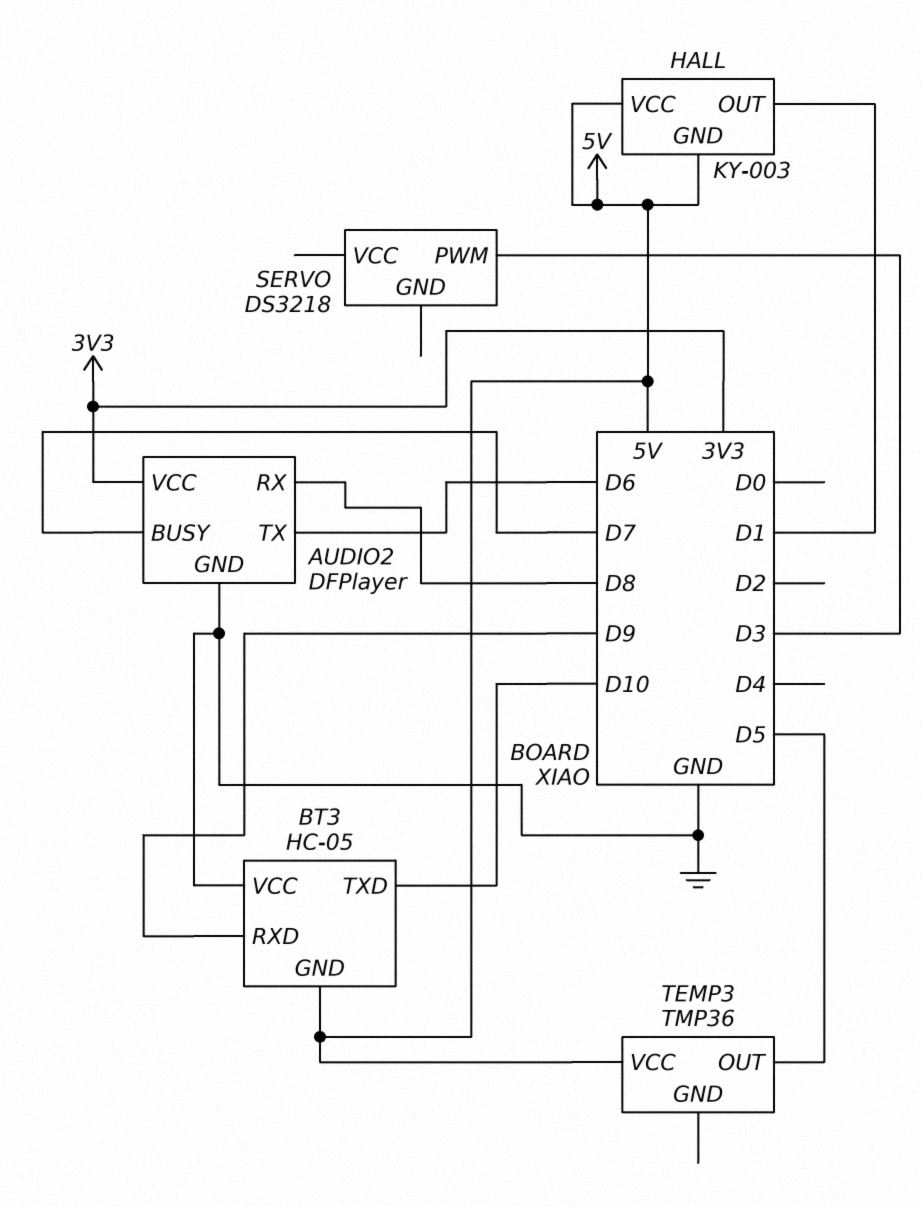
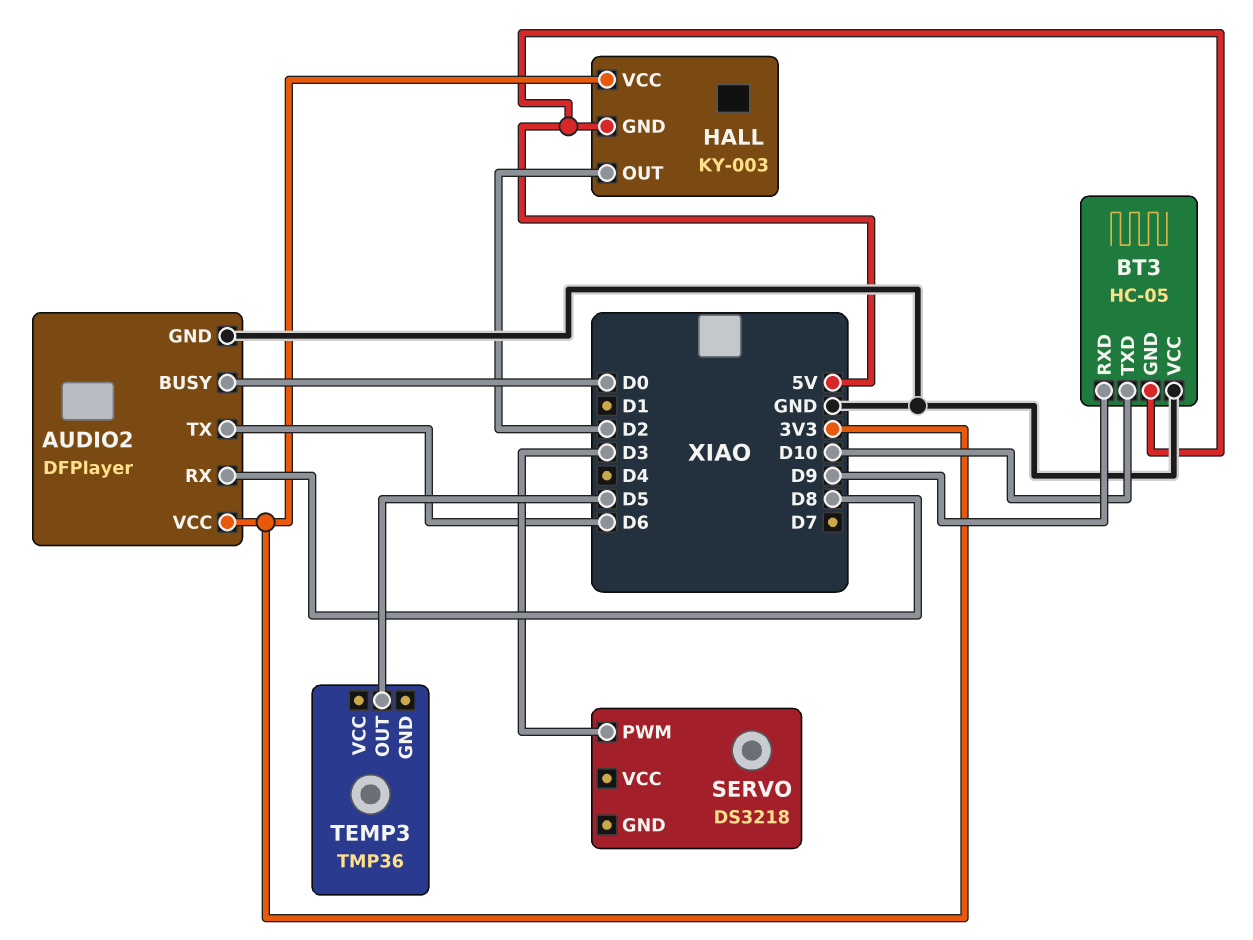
AUDIO2 pin BUSY: D7 -> D0
HALL pin OUT: D1 -> D2
HALL pin VCC: 5V -> 3V3
TEMP3 pin VCC: 5V -> none

